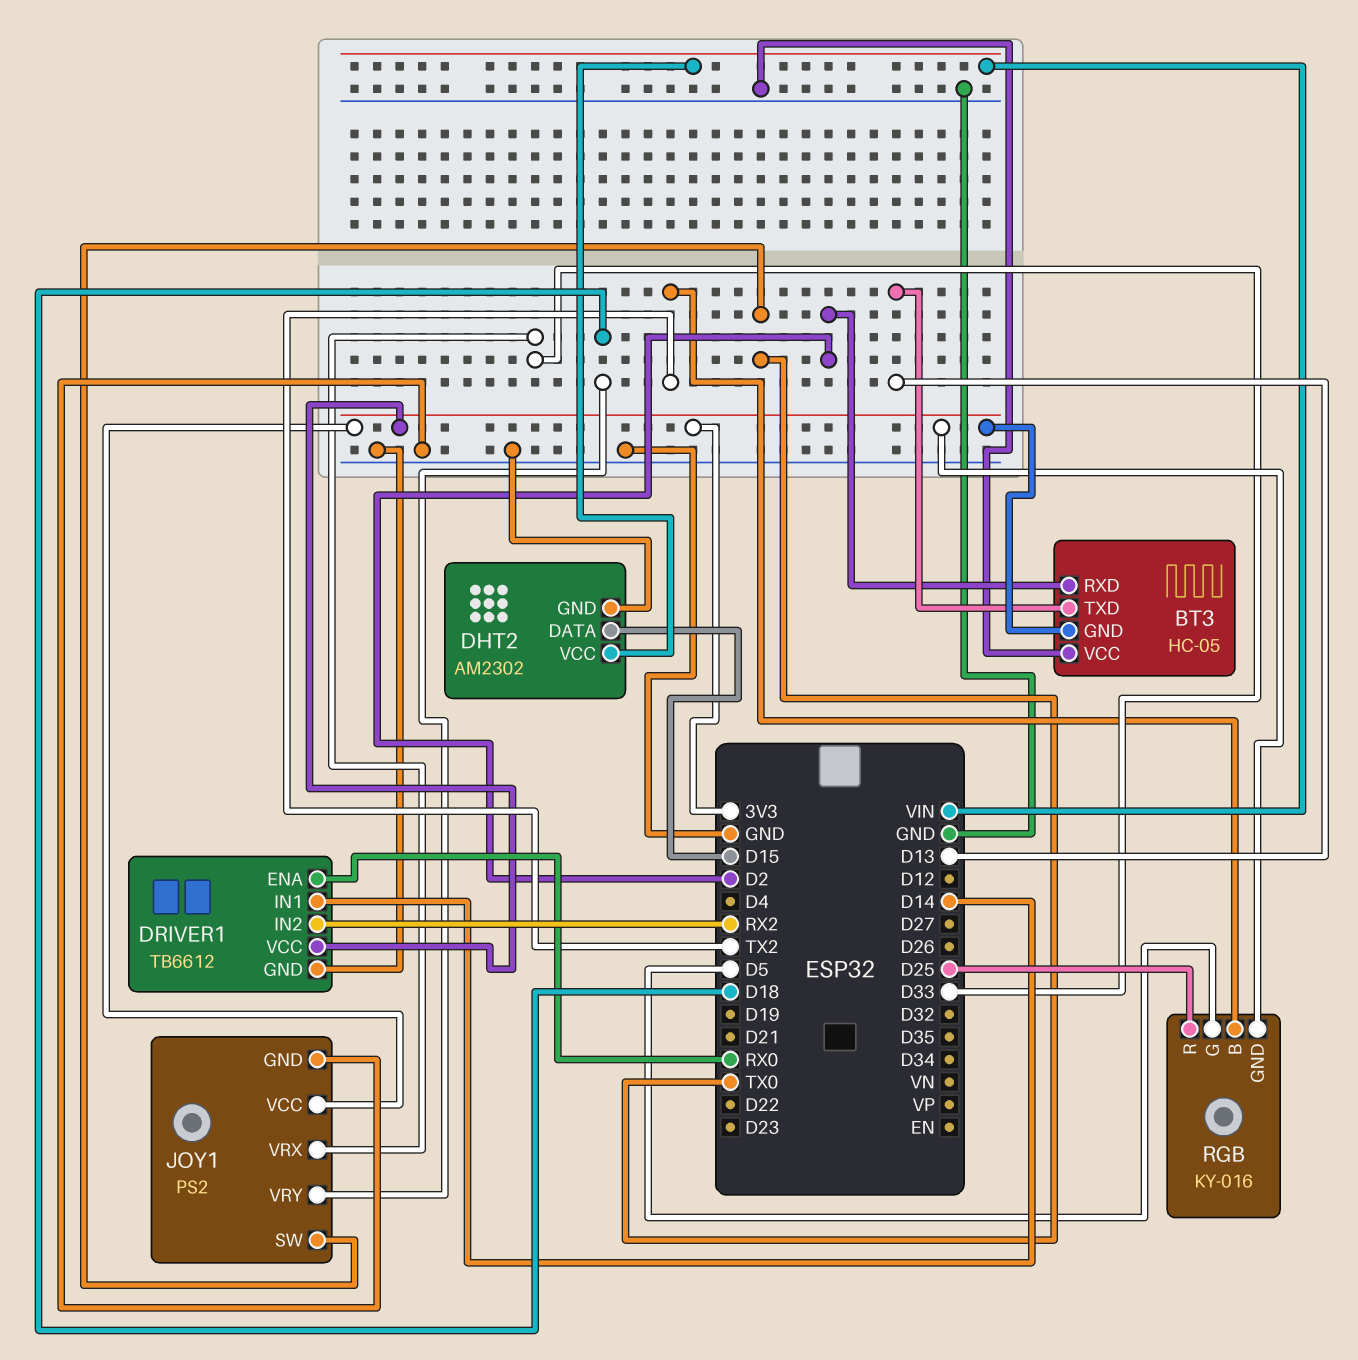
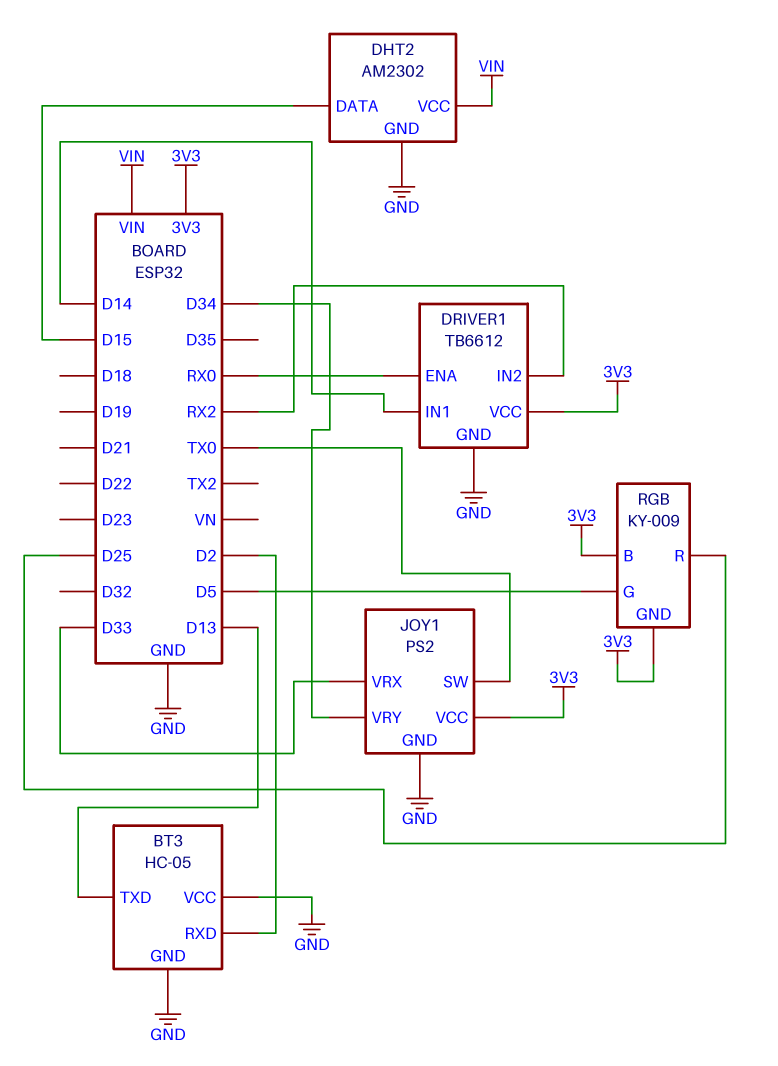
BT3 pin GND: 3V3 -> GND
JOY1 pin VRY: D18 -> D34
RGB: KY-016 -> KY-009
RGB pin B: TX2 -> 3V3

